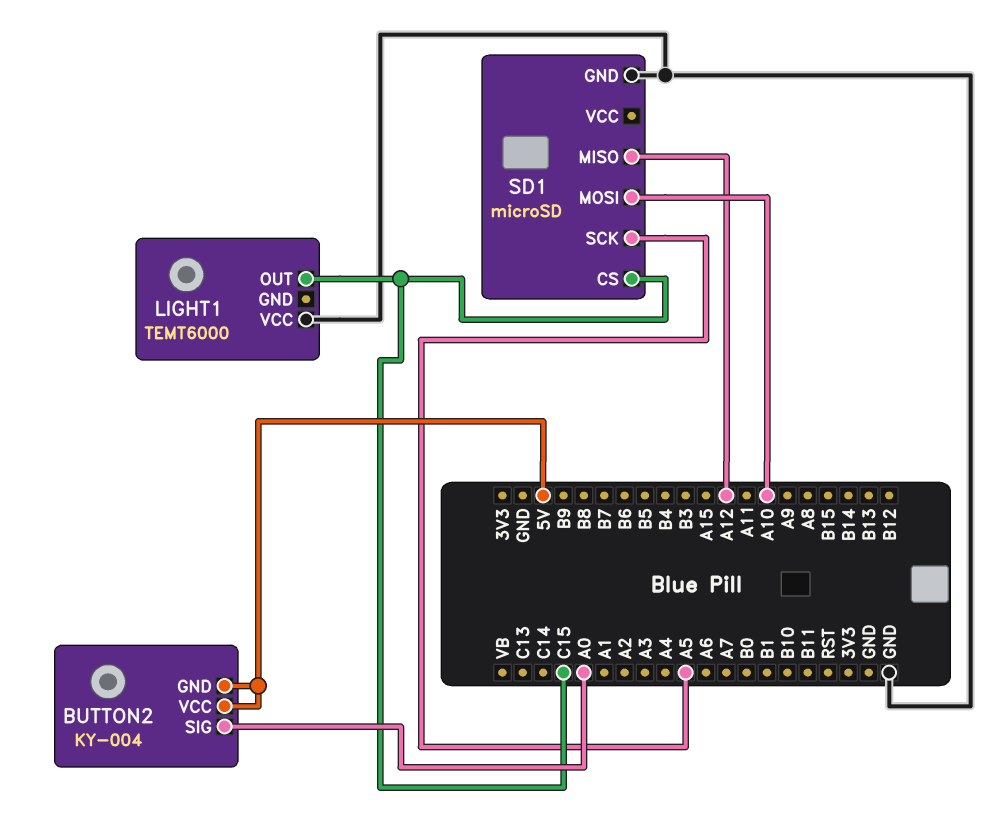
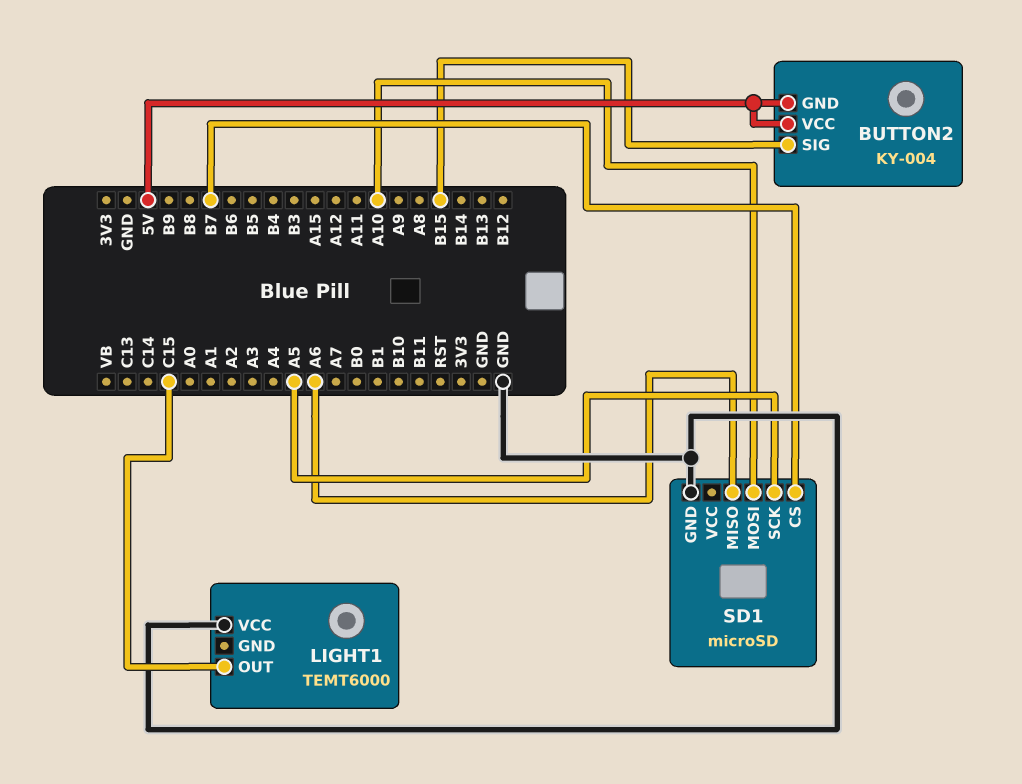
BUTTON2 pin SIG: A0 -> B15
SD1 pin CS: C15 -> B7
SD1 pin MISO: A12 -> A6

